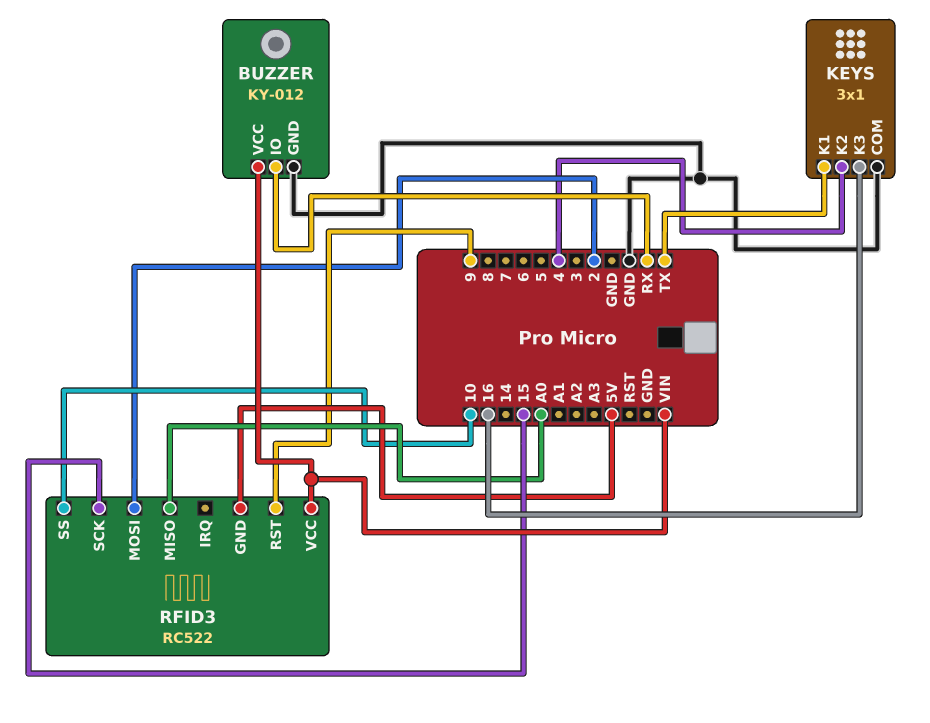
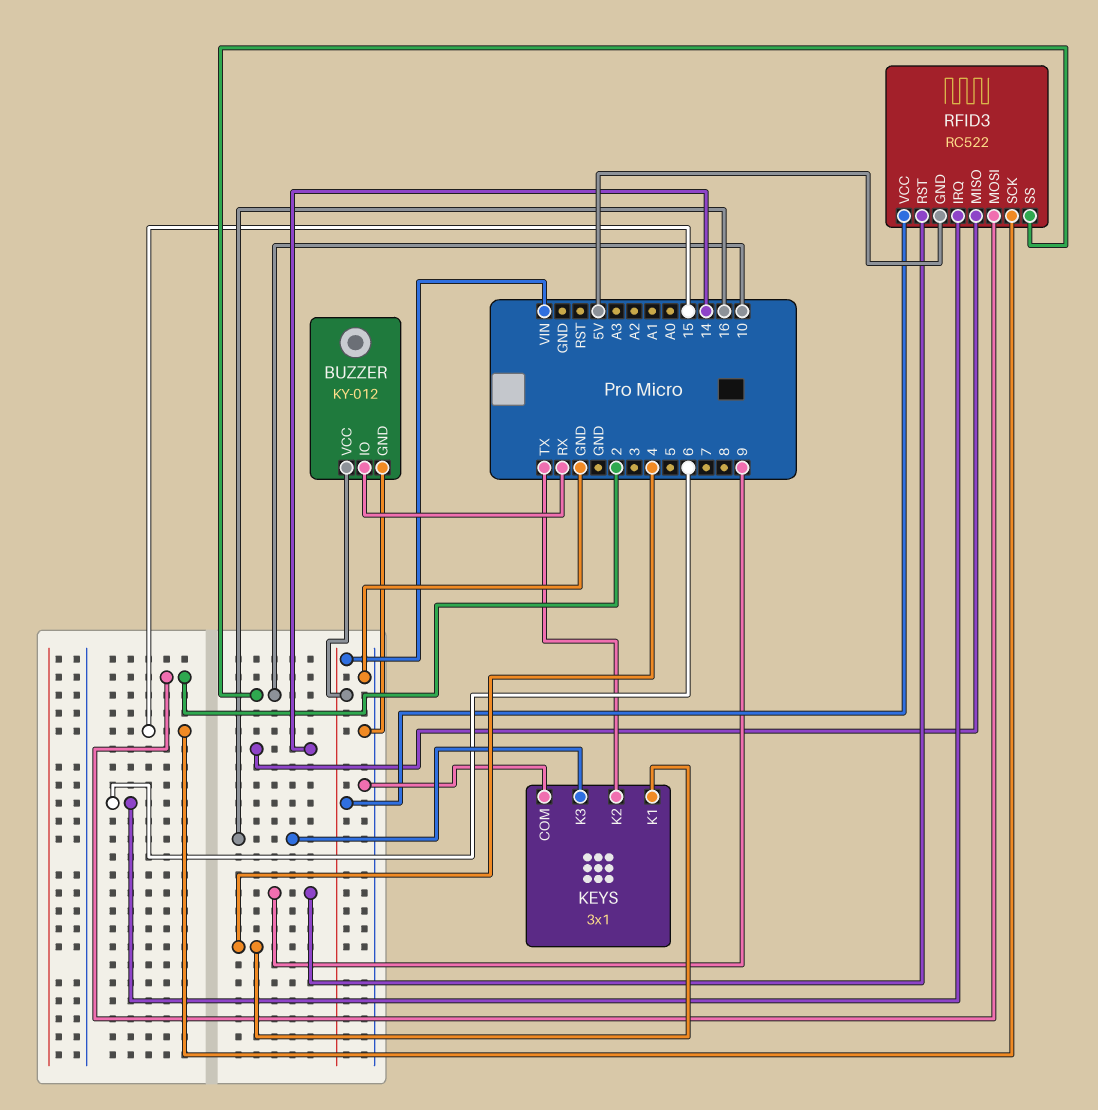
KEYS pin K1: TX -> 4
KEYS pin K2: 4 -> TX
RFID3 pin IRQ: none -> 6
RFID3 pin MISO: A0 -> 14

